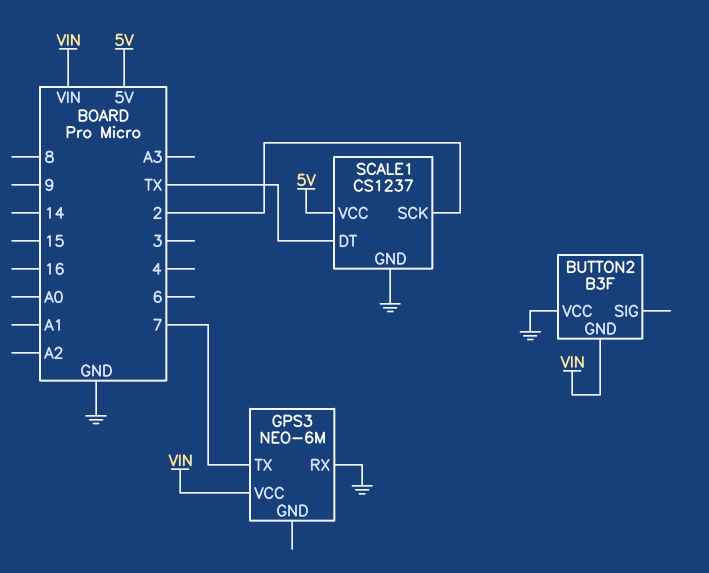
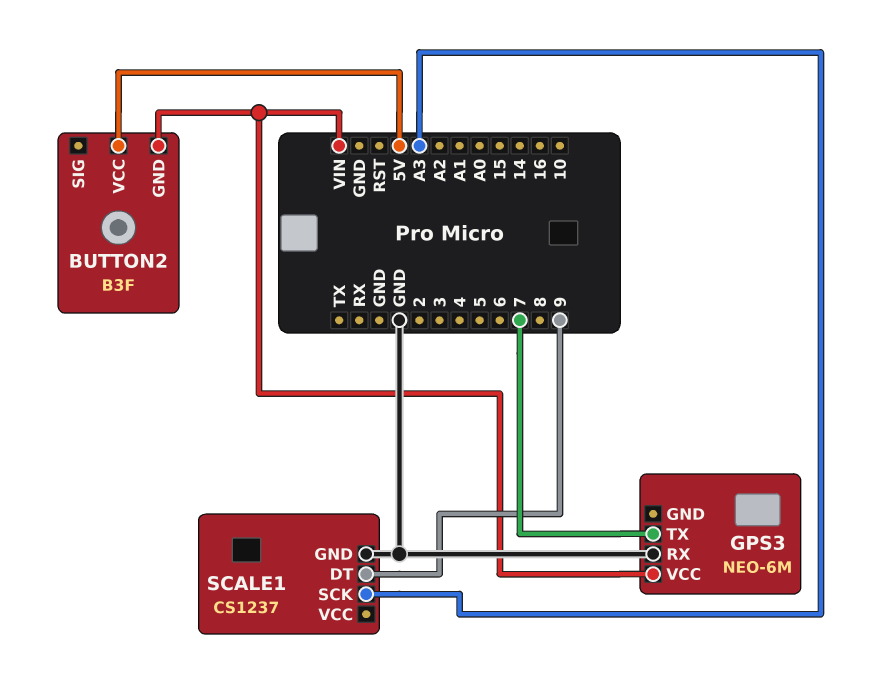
BUTTON2 pin VCC: GND -> 5V
SCALE1 pin DT: TX -> 9
SCALE1 pin SCK: 2 -> A3
SCALE1 pin VCC: 5V -> none

